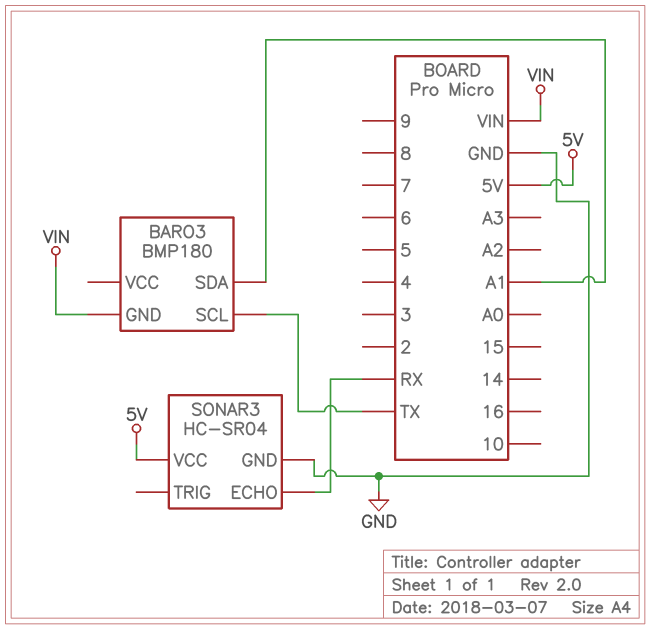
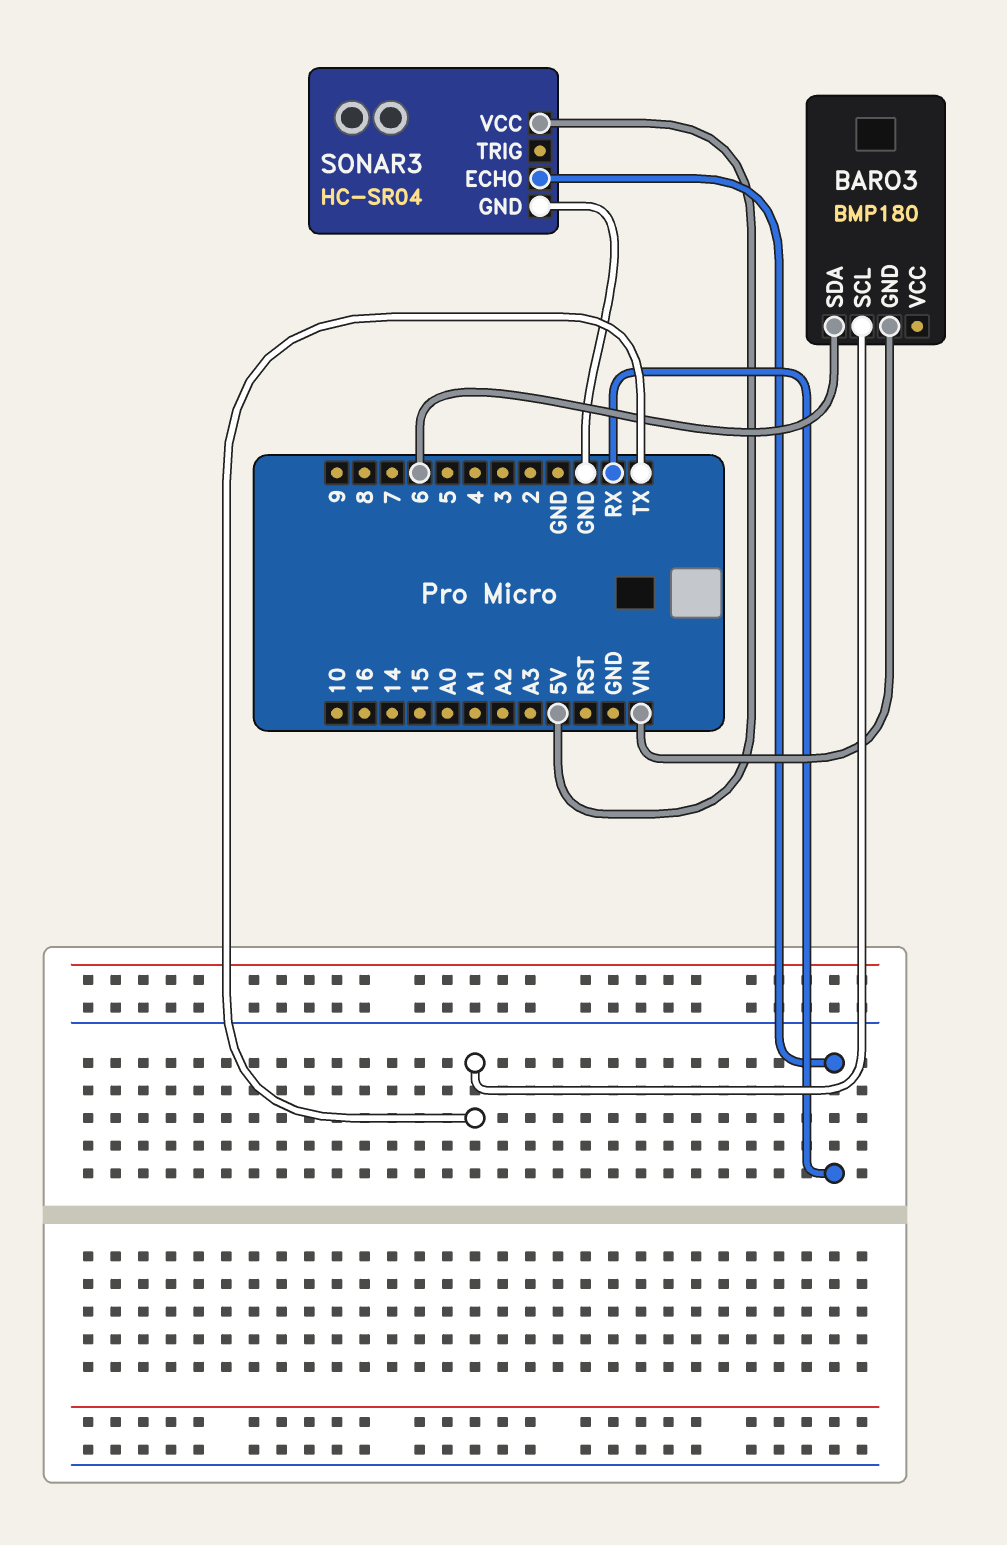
BARO3 pin SDA: A1 -> 6

